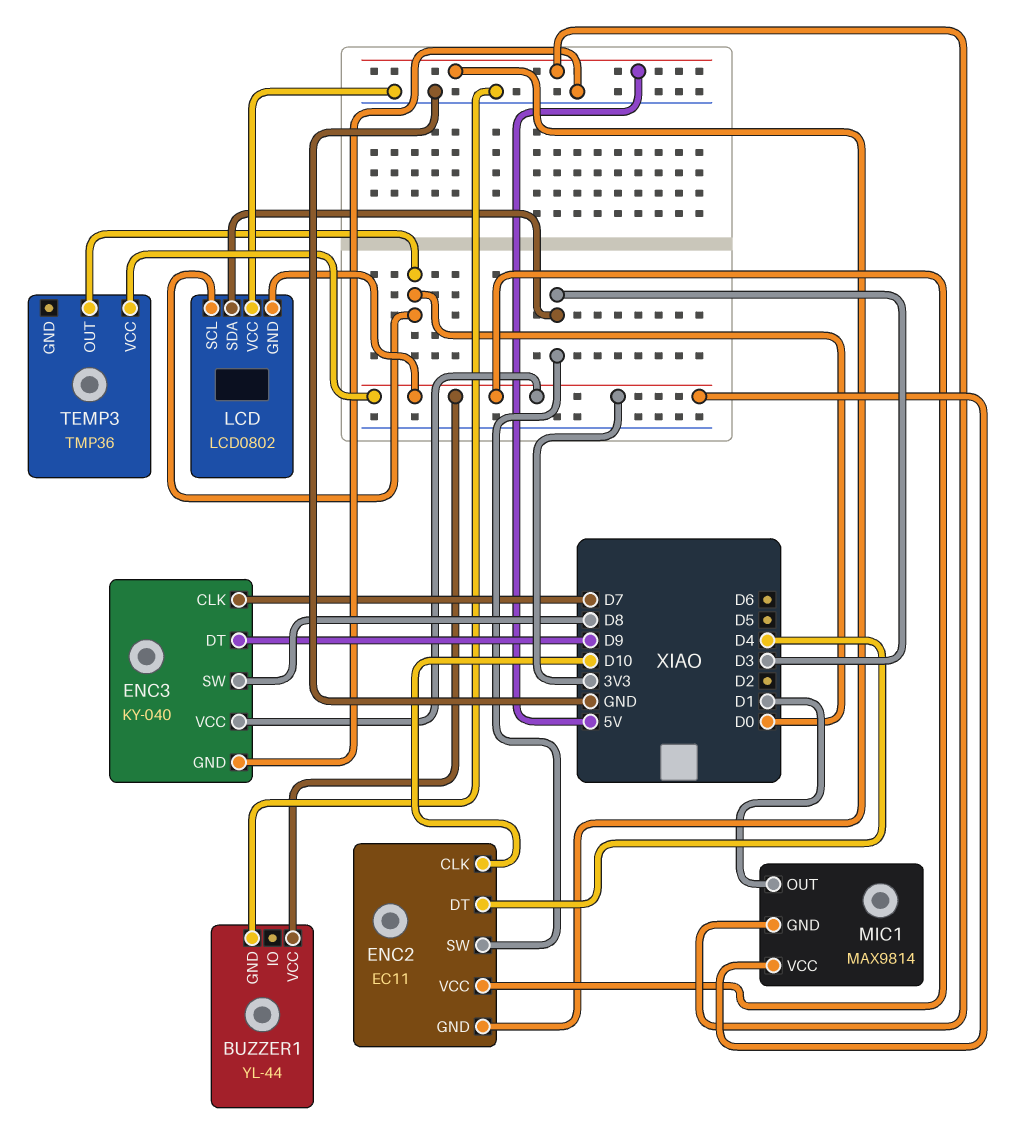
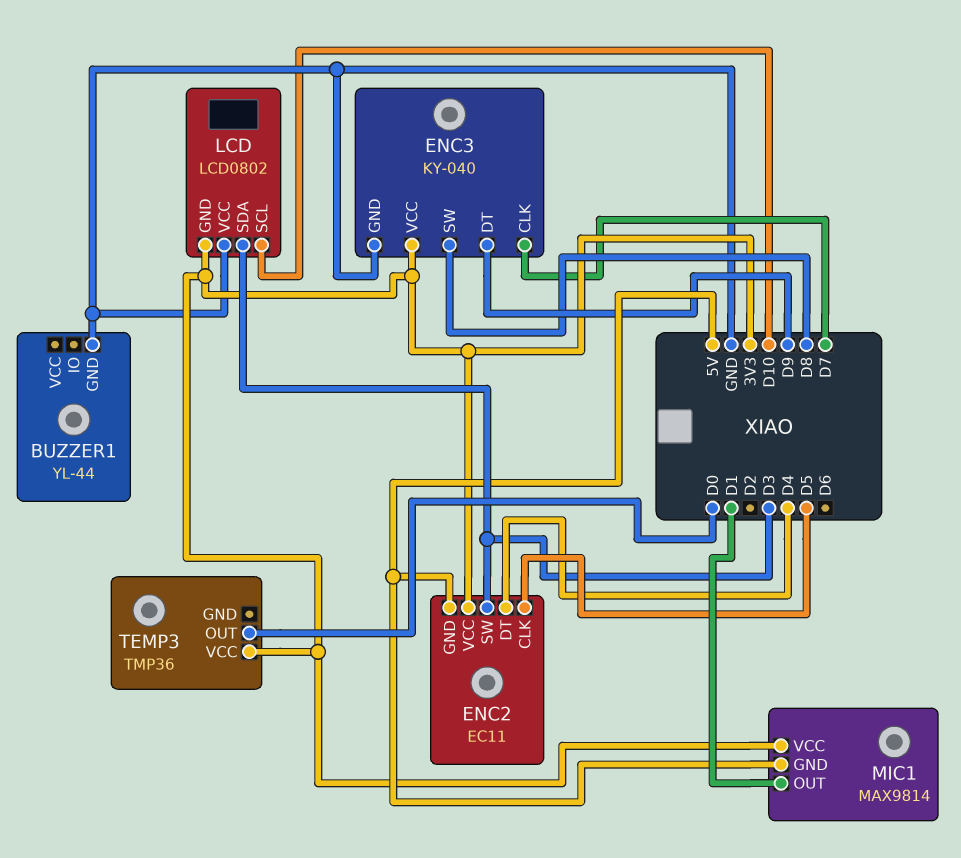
BUZZER1 pin VCC: 3V3 -> none
ENC2 pin CLK: D10 -> D5
LCD pin SCL: D0 -> D10

